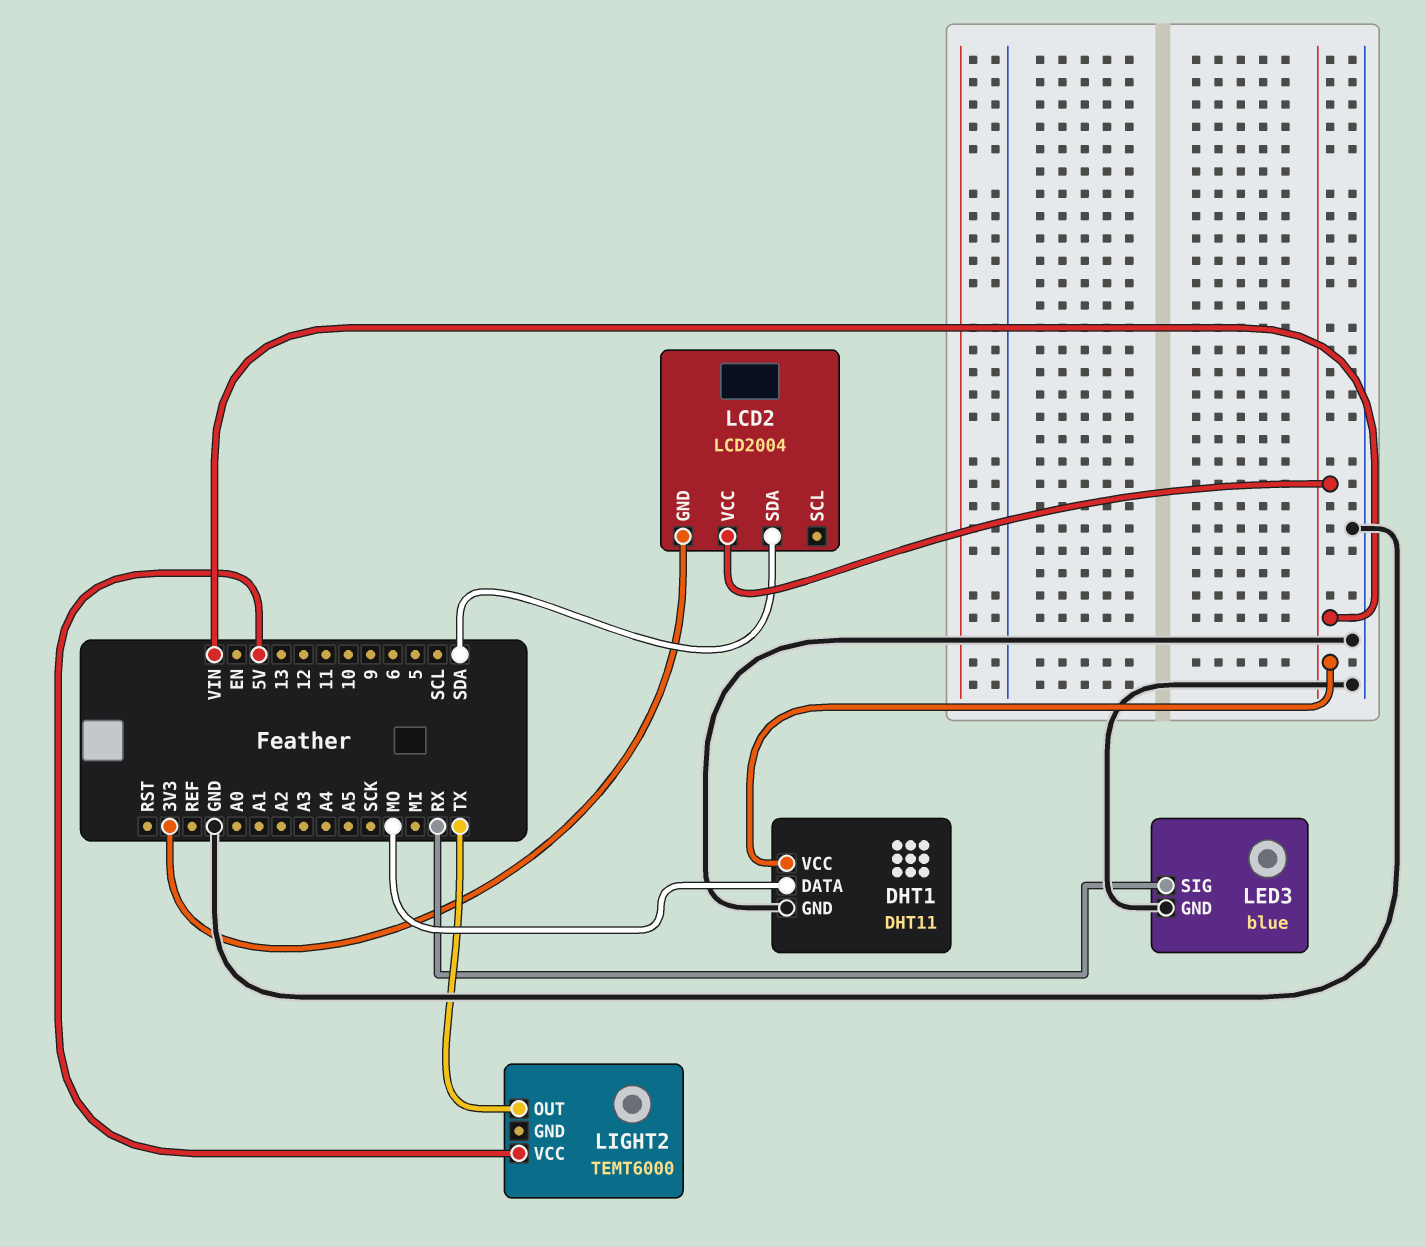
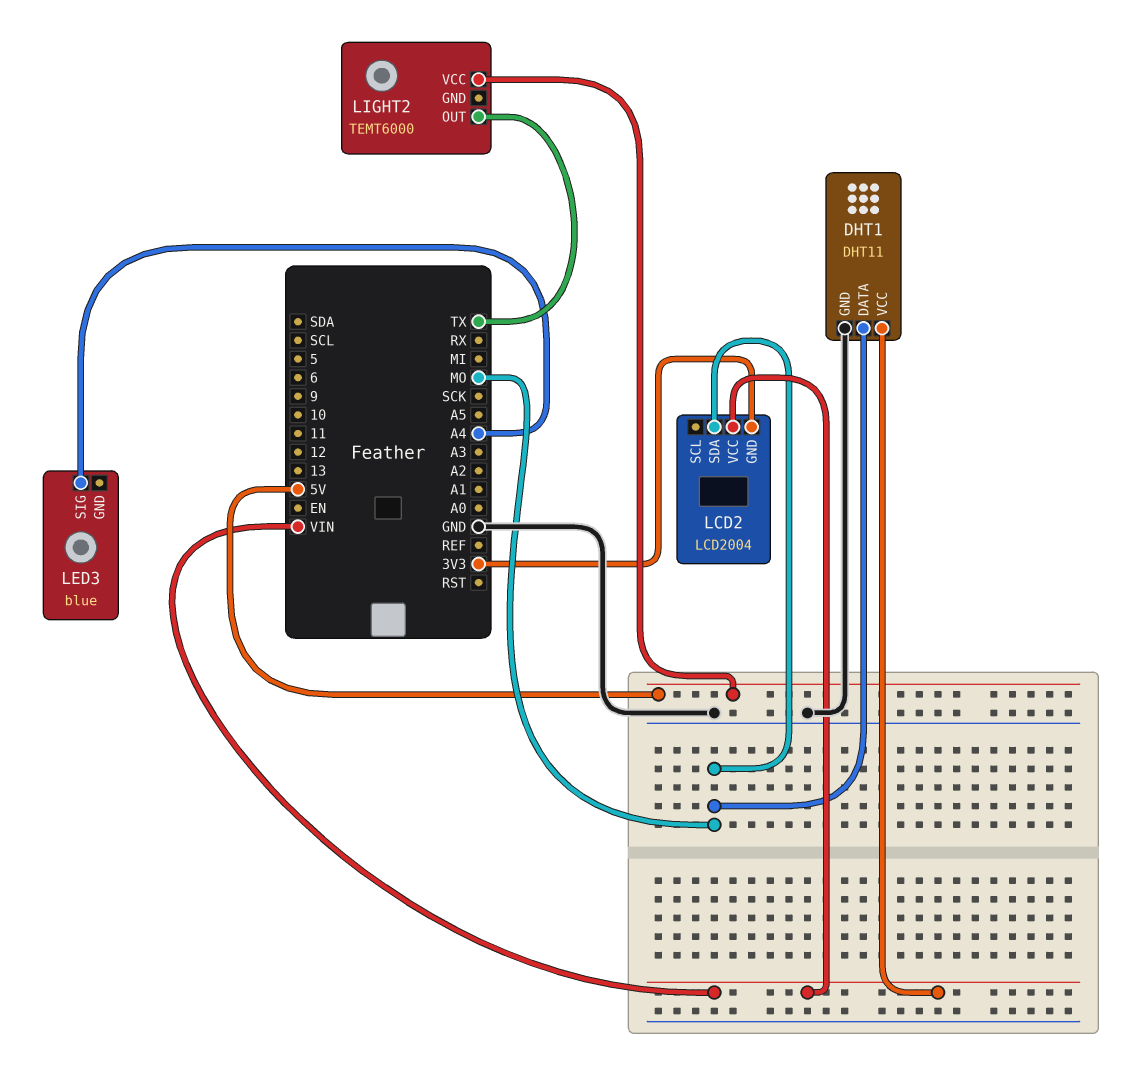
LCD2 pin SDA: SDA -> MO
LED3 pin GND: GND -> none
LED3 pin SIG: RX -> A4

